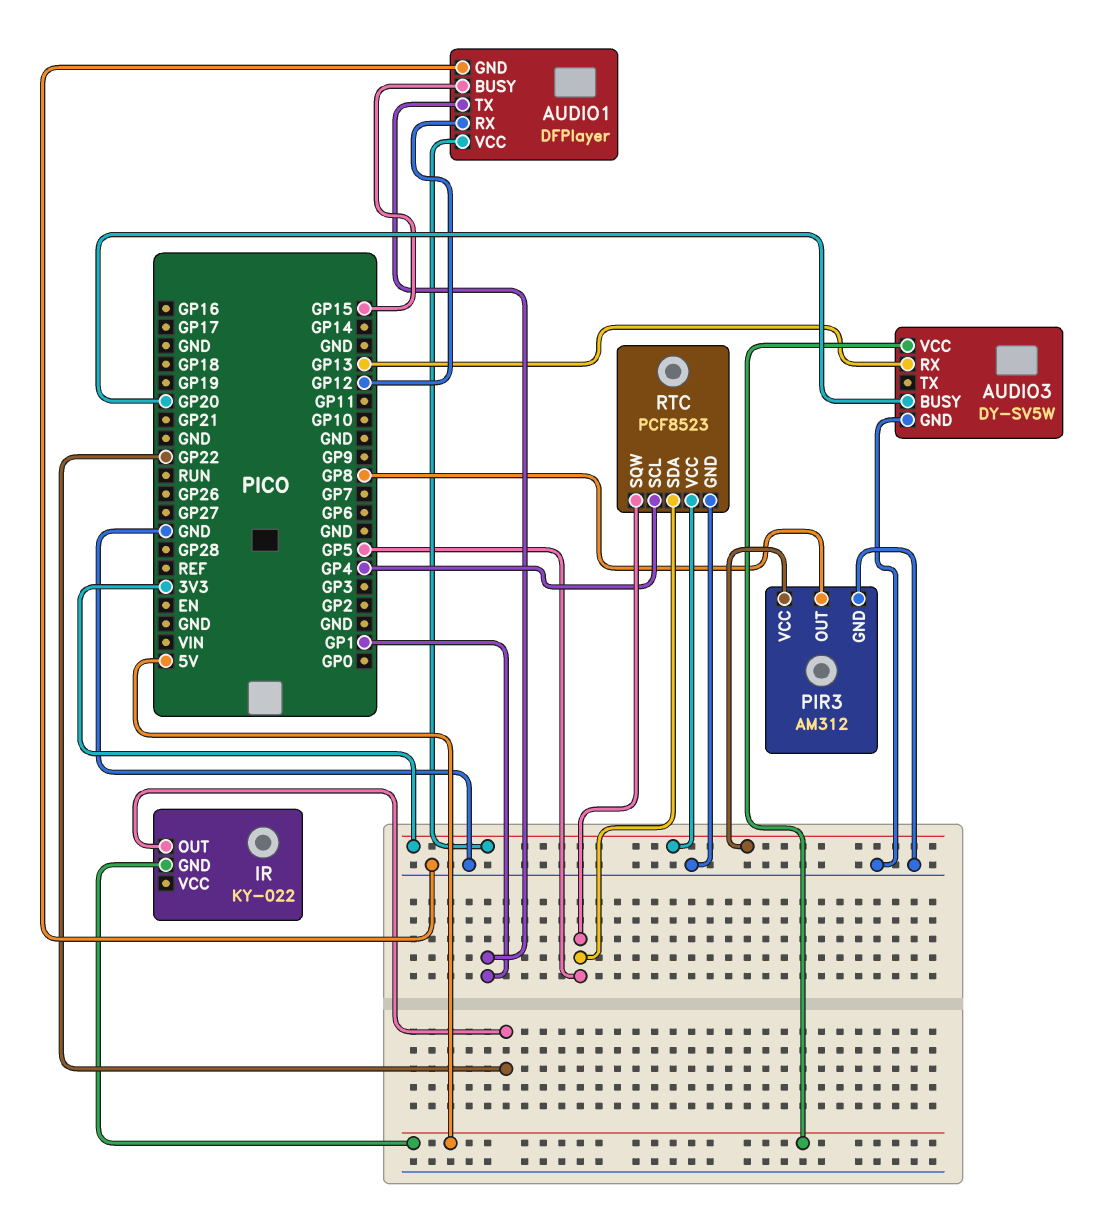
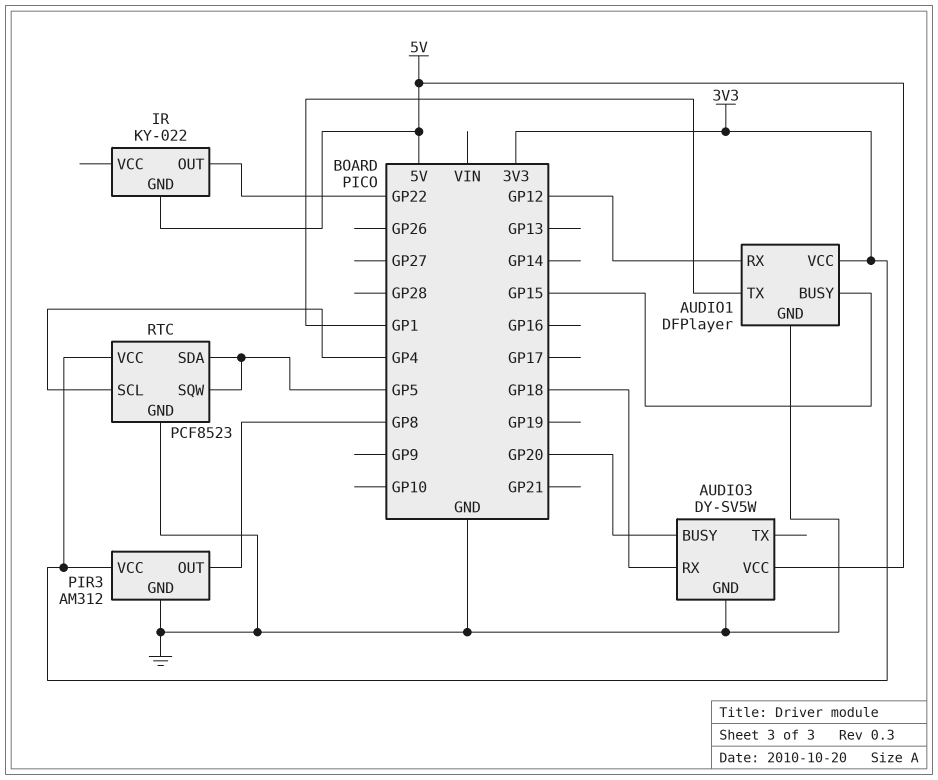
AUDIO3 pin RX: GP13 -> GP18

